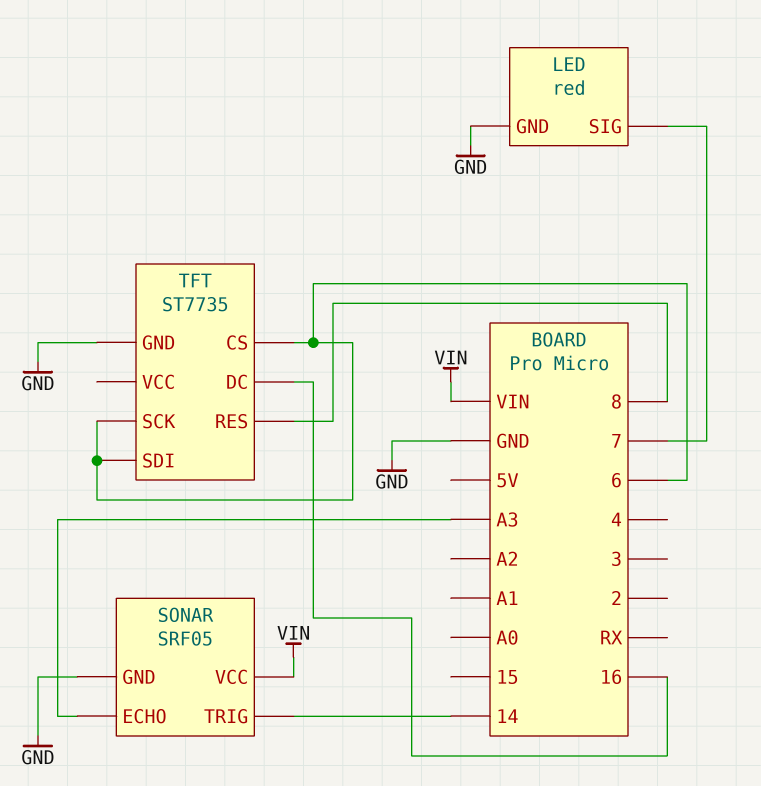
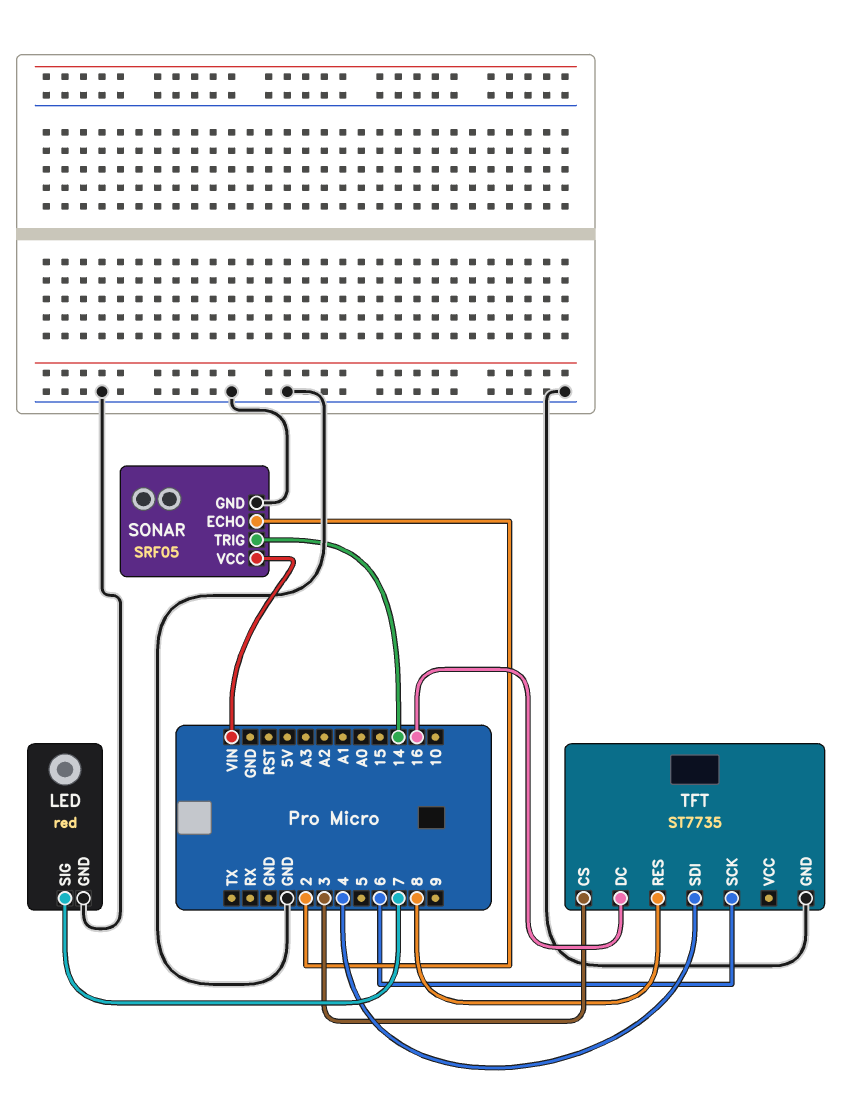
SONAR pin ECHO: A3 -> 2
TFT pin CS: 6 -> 3
TFT pin SDI: 6 -> 4

